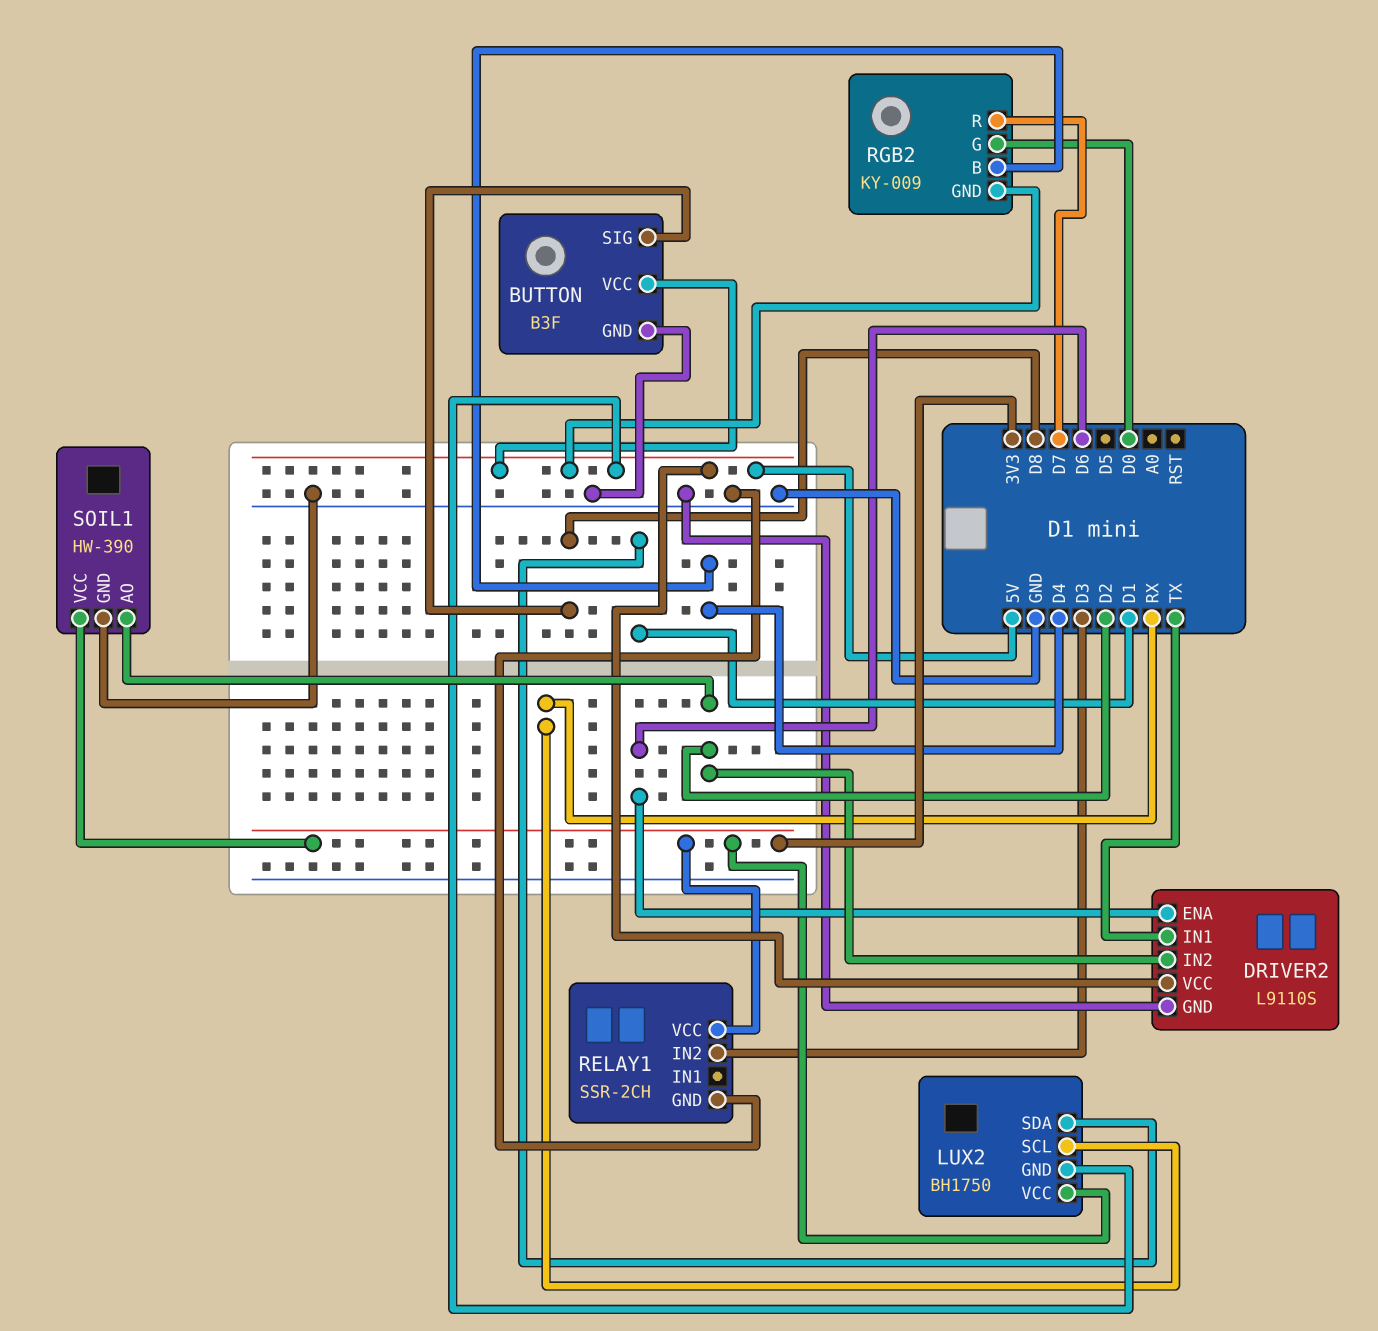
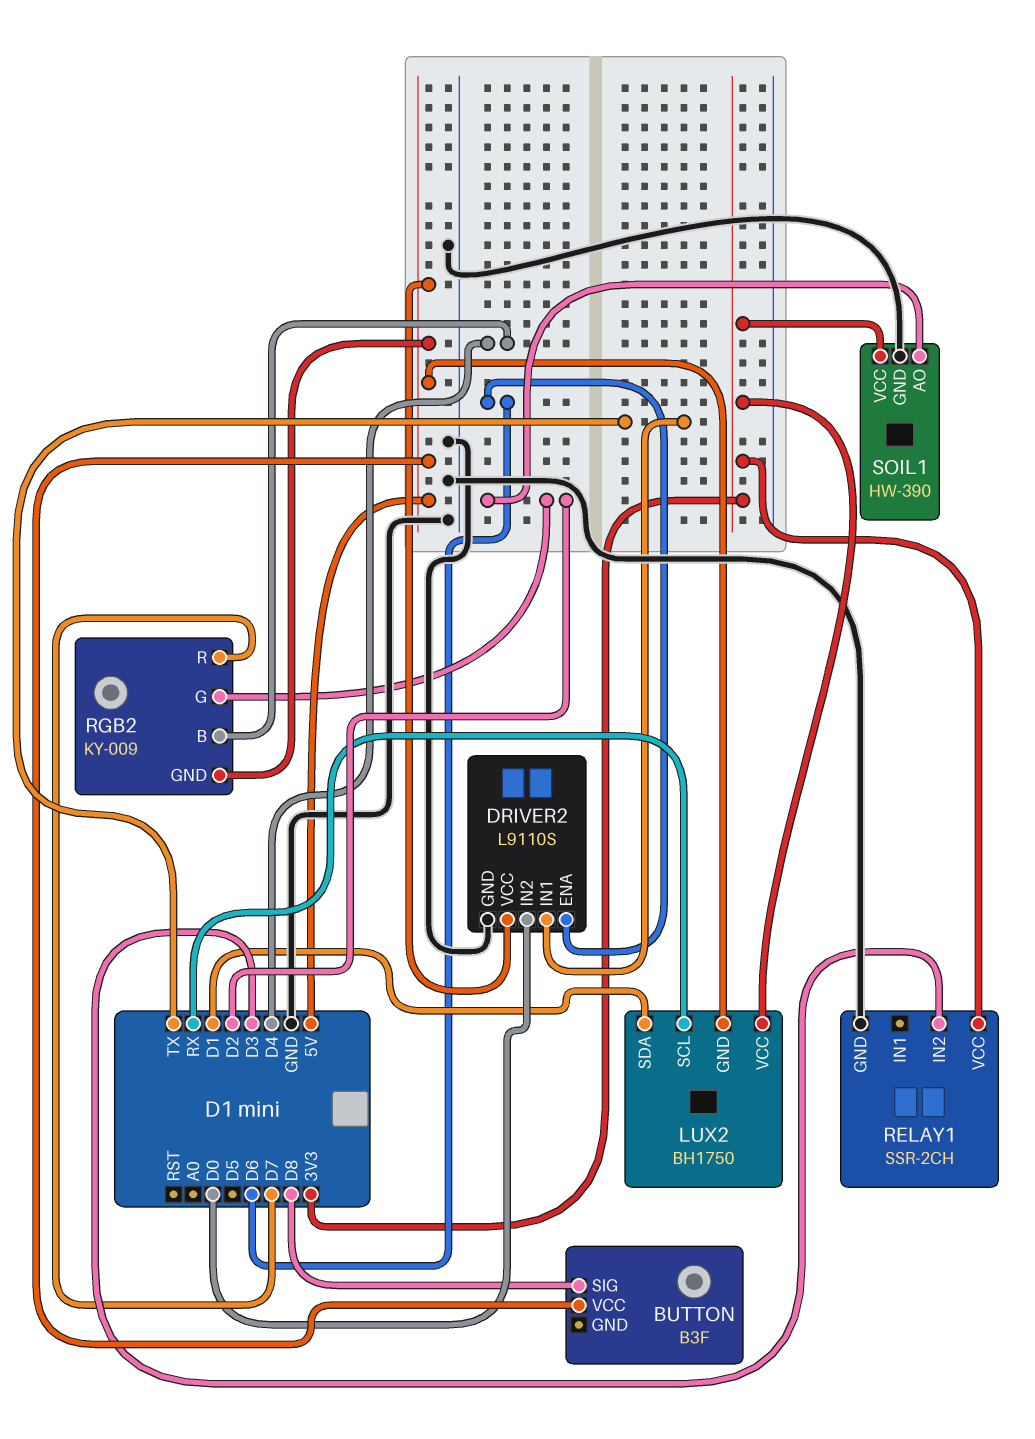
BUTTON pin GND: GND -> none
DRIVER2 pin IN2: D2 -> D0
RGB2 pin G: D0 -> D2

